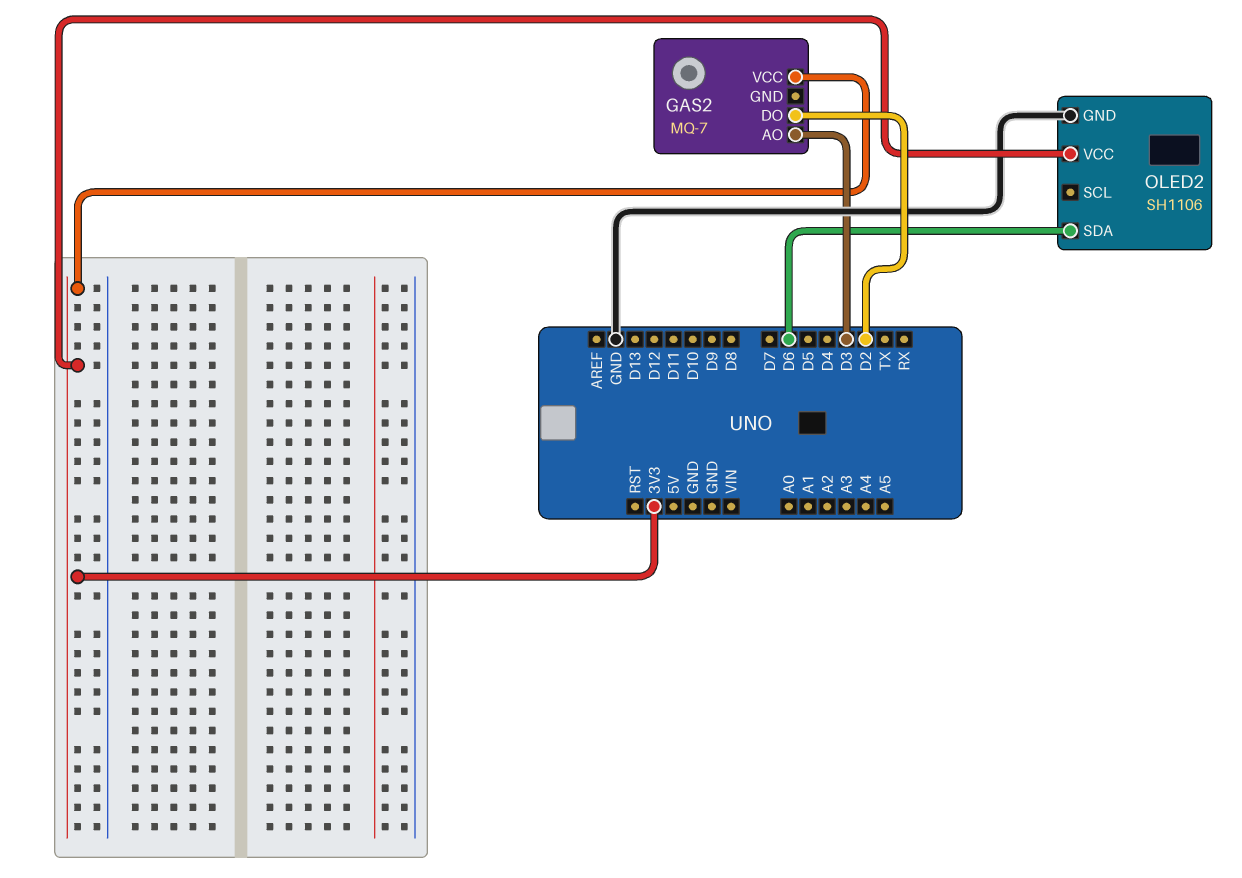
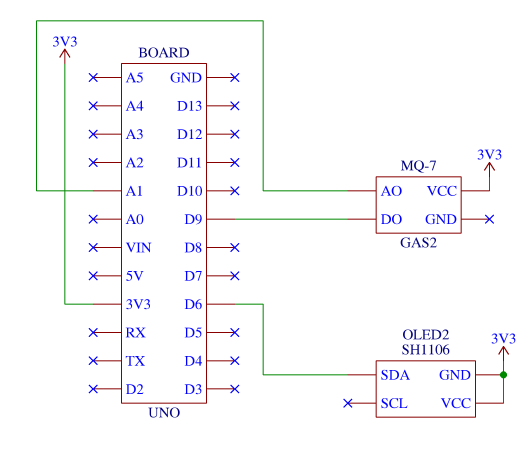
GAS2 pin AO: D3 -> A1
GAS2 pin DO: D2 -> D9
OLED2 pin GND: GND -> 3V3

